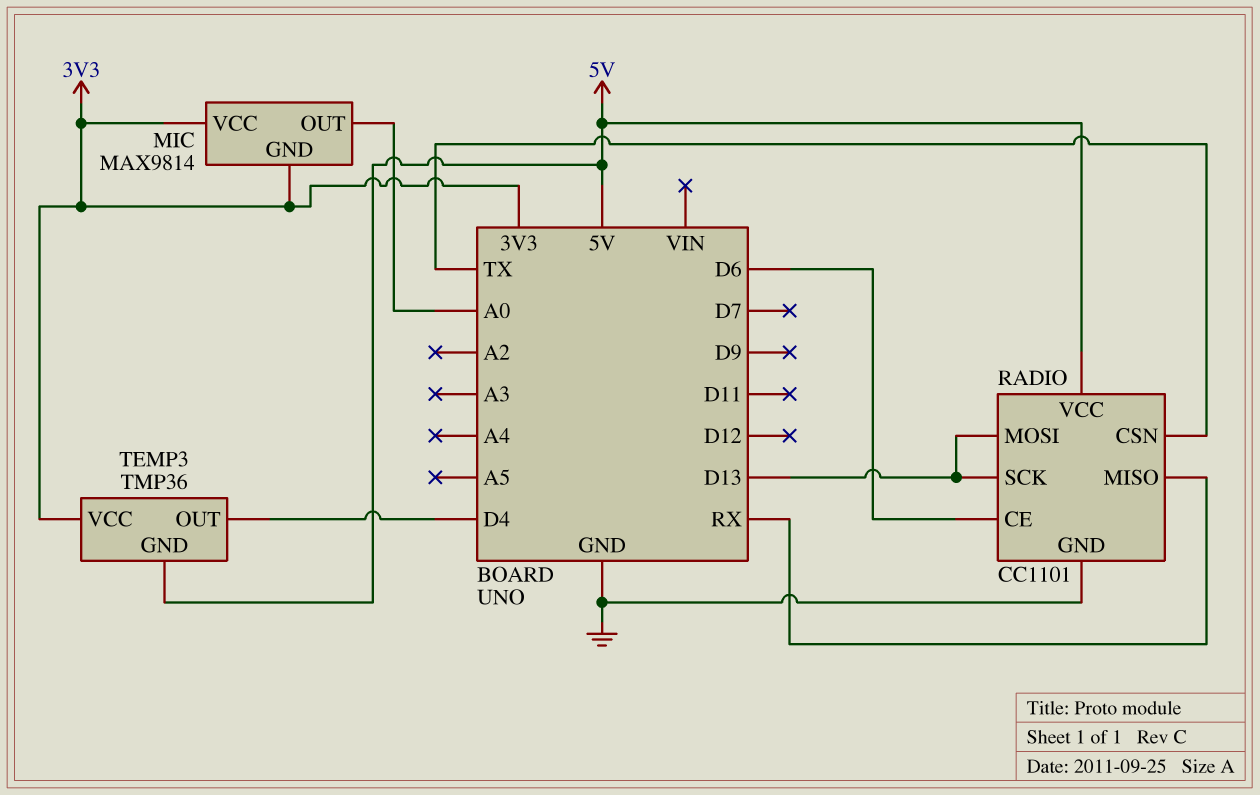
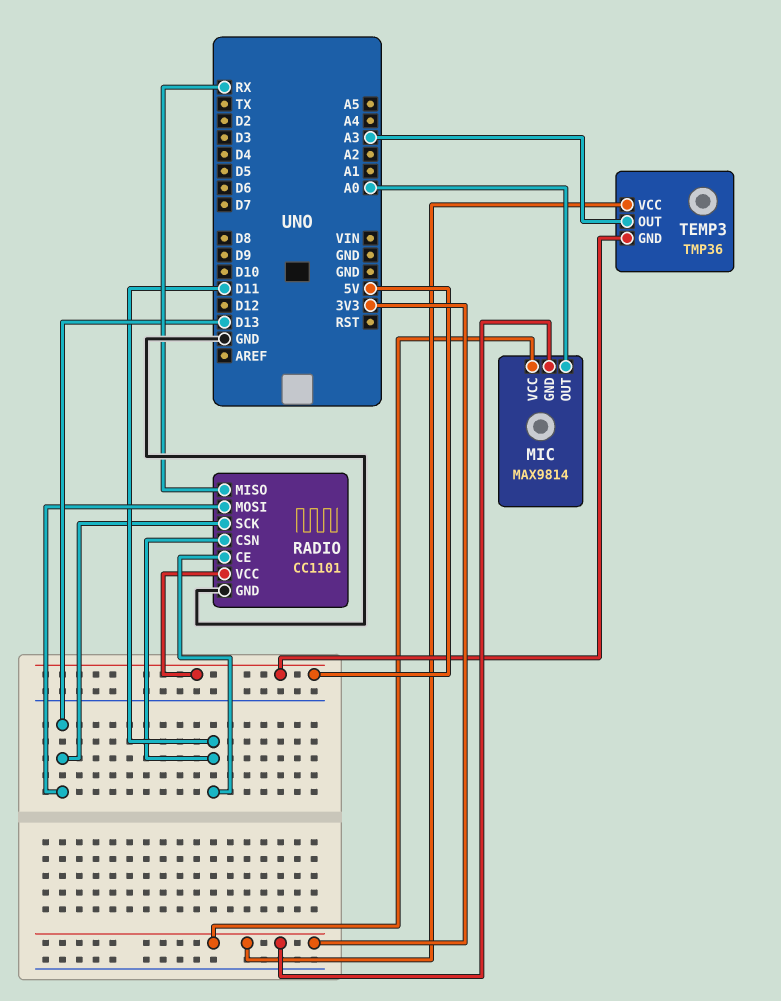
RADIO pin CE: D6 -> D11
RADIO pin CSN: TX -> D11
TEMP3 pin OUT: D4 -> A3

